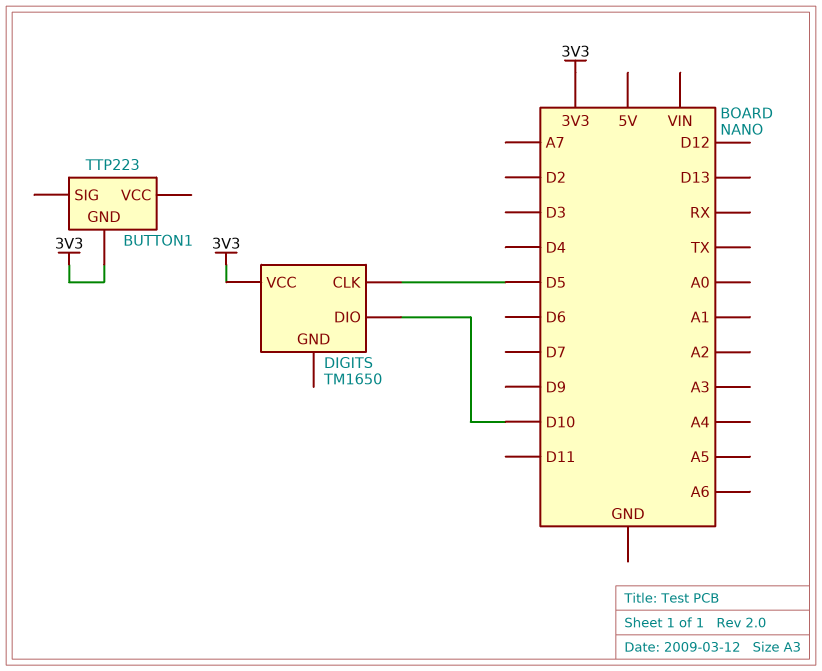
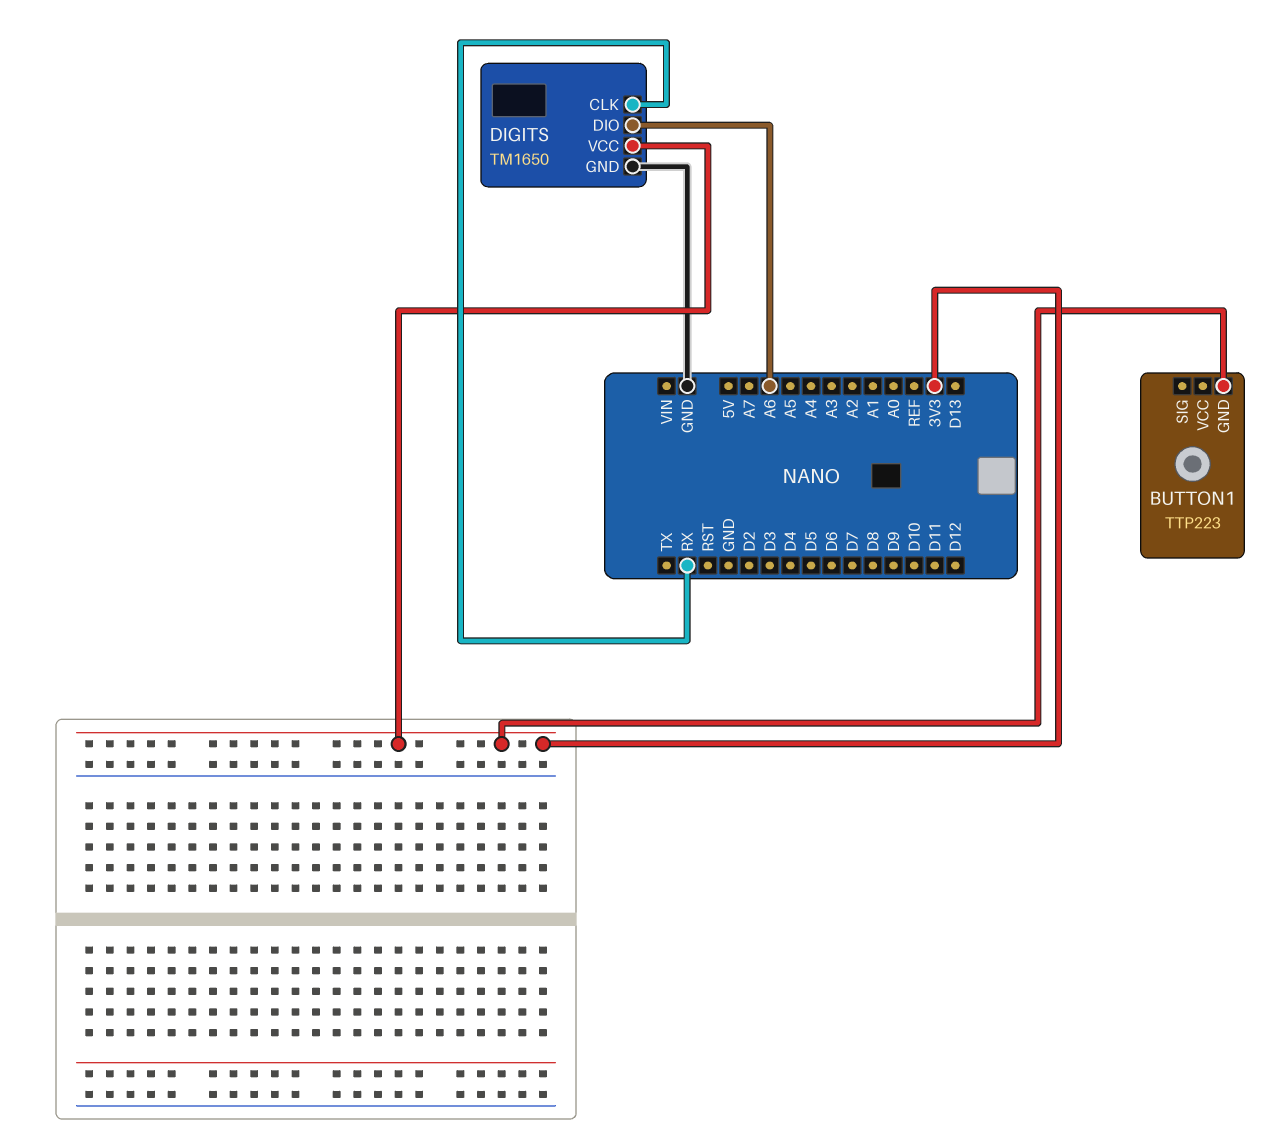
DIGITS pin CLK: D5 -> RX
DIGITS pin DIO: D10 -> A6
DIGITS pin GND: none -> GND

